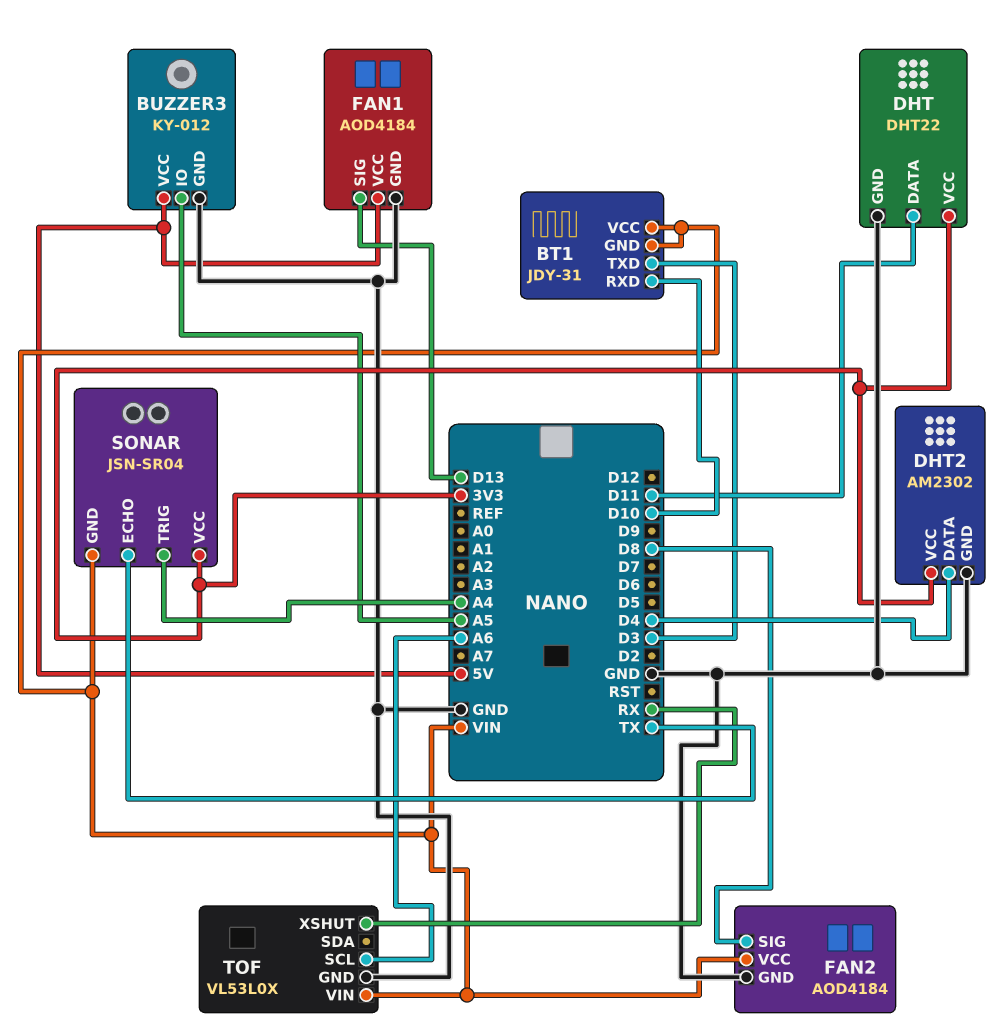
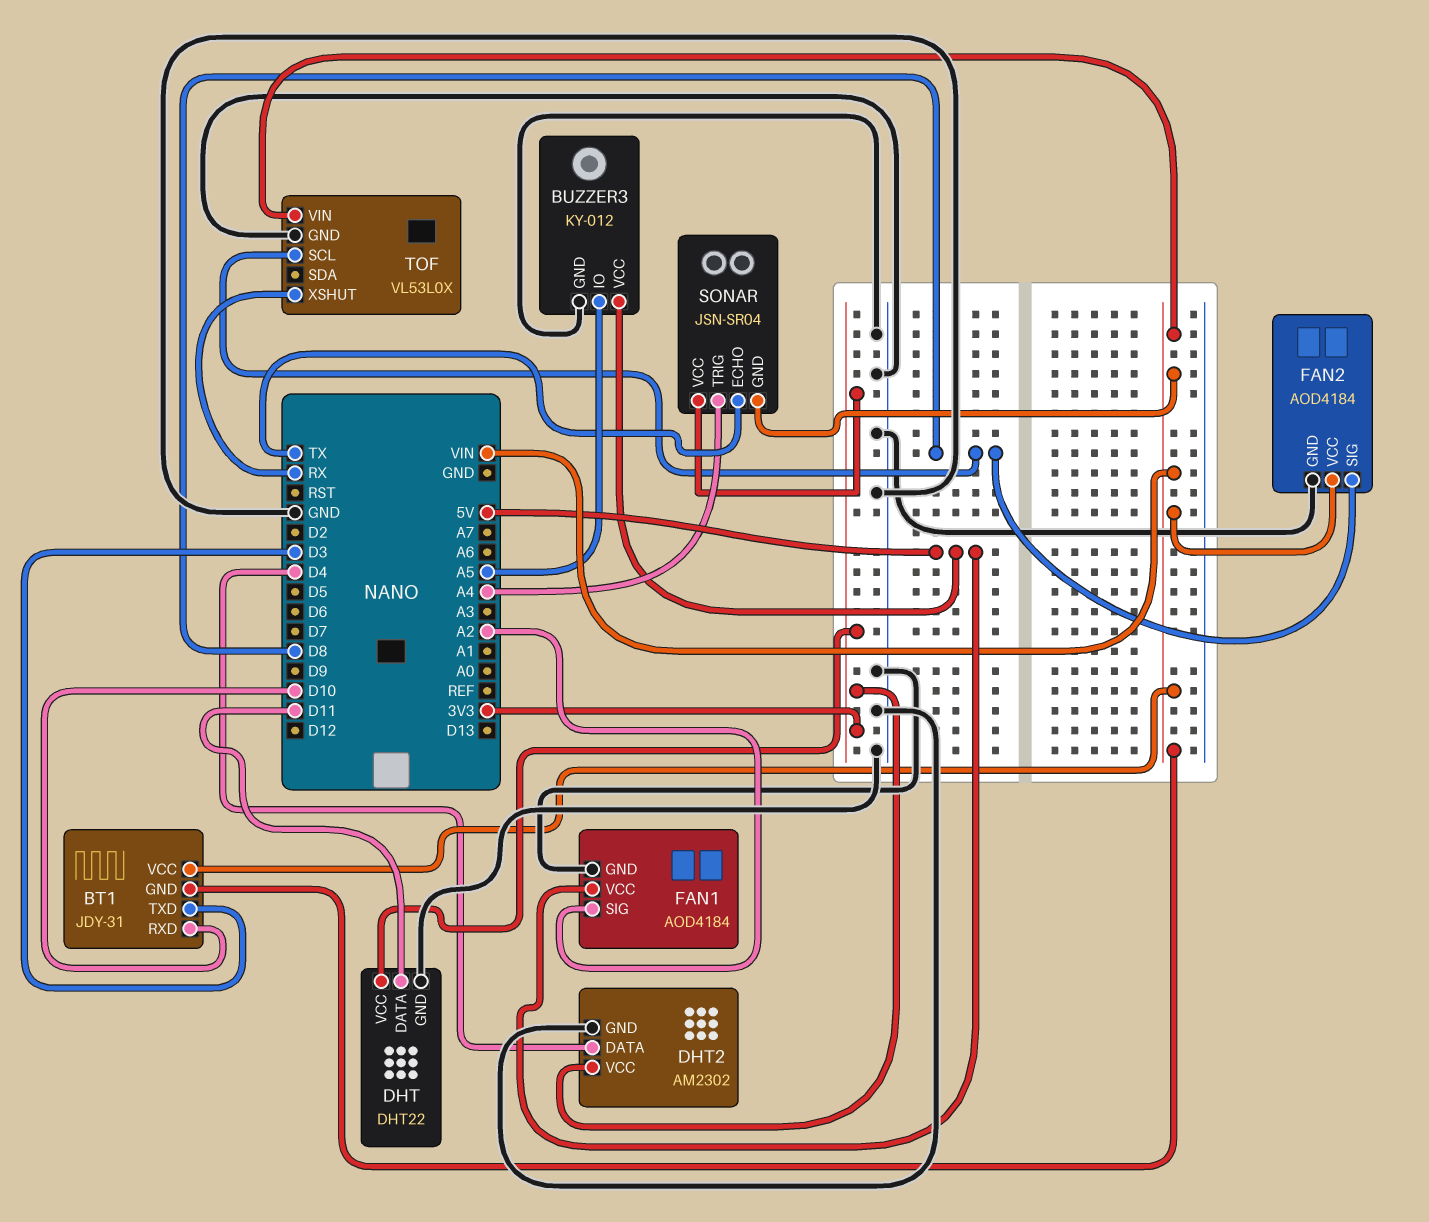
FAN1 pin SIG: D13 -> A2
TOF pin SCL: A6 -> D8

